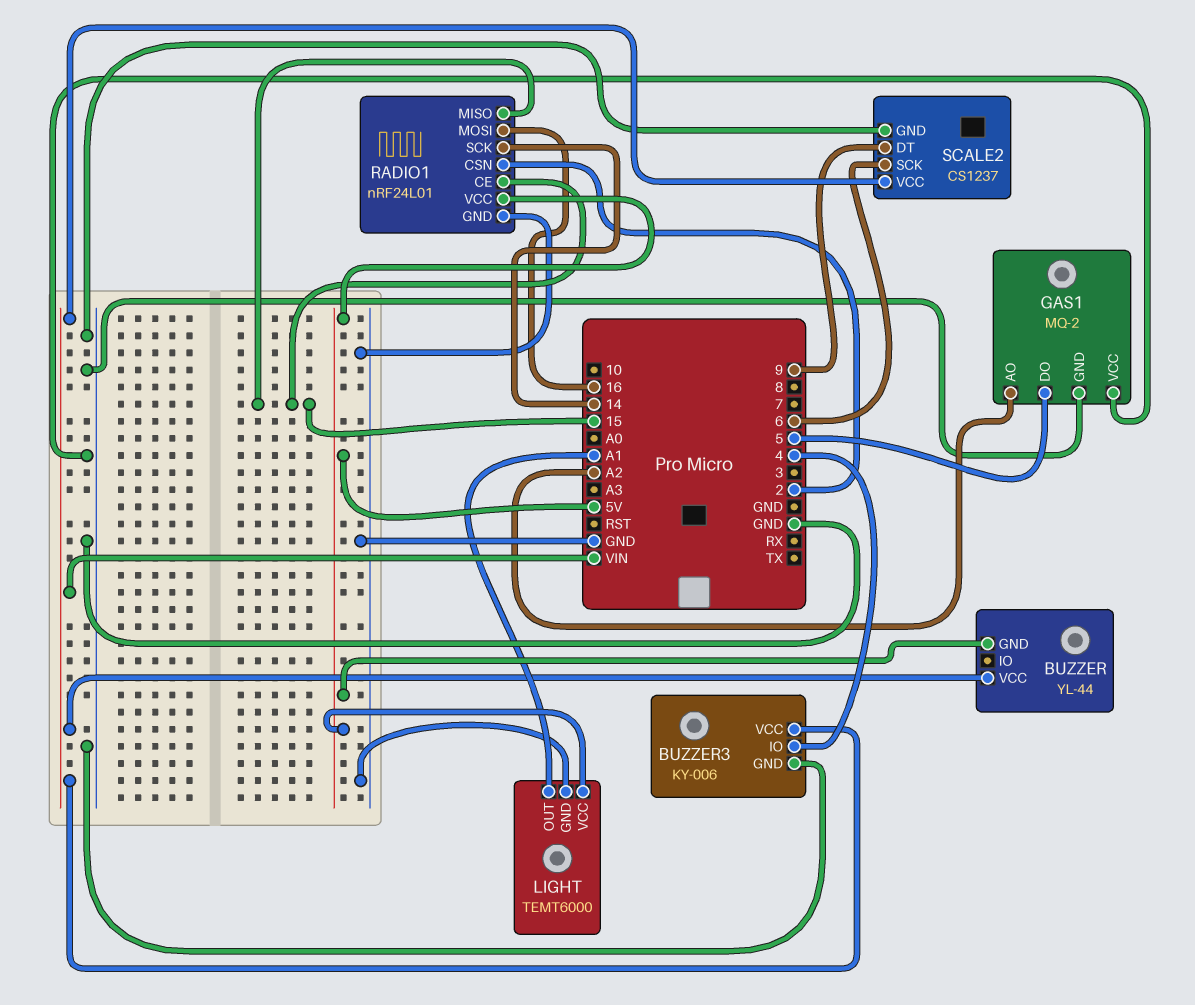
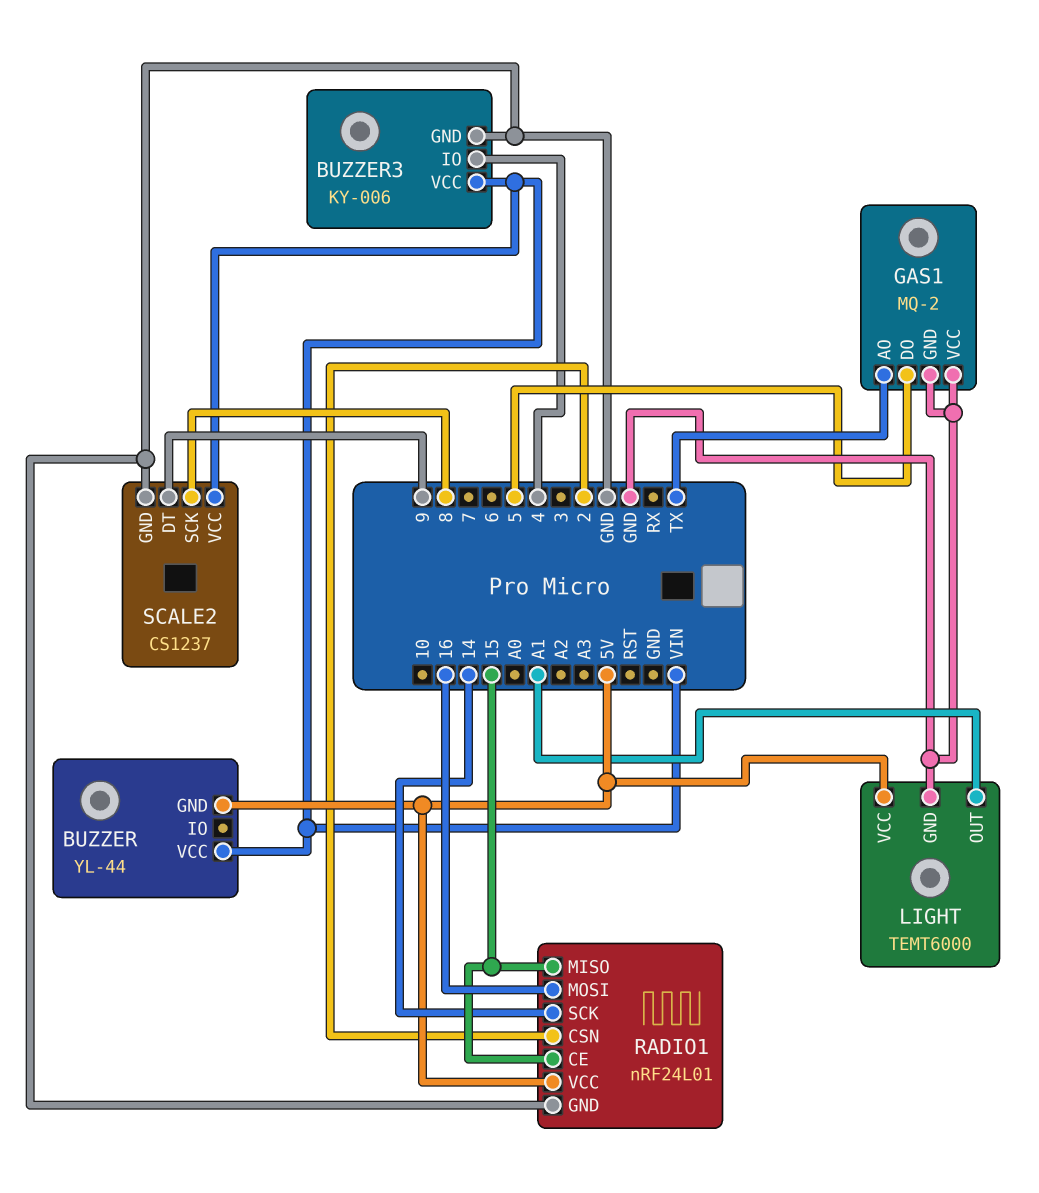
GAS1 pin AO: A2 -> TX
SCALE2 pin SCK: 6 -> 8

